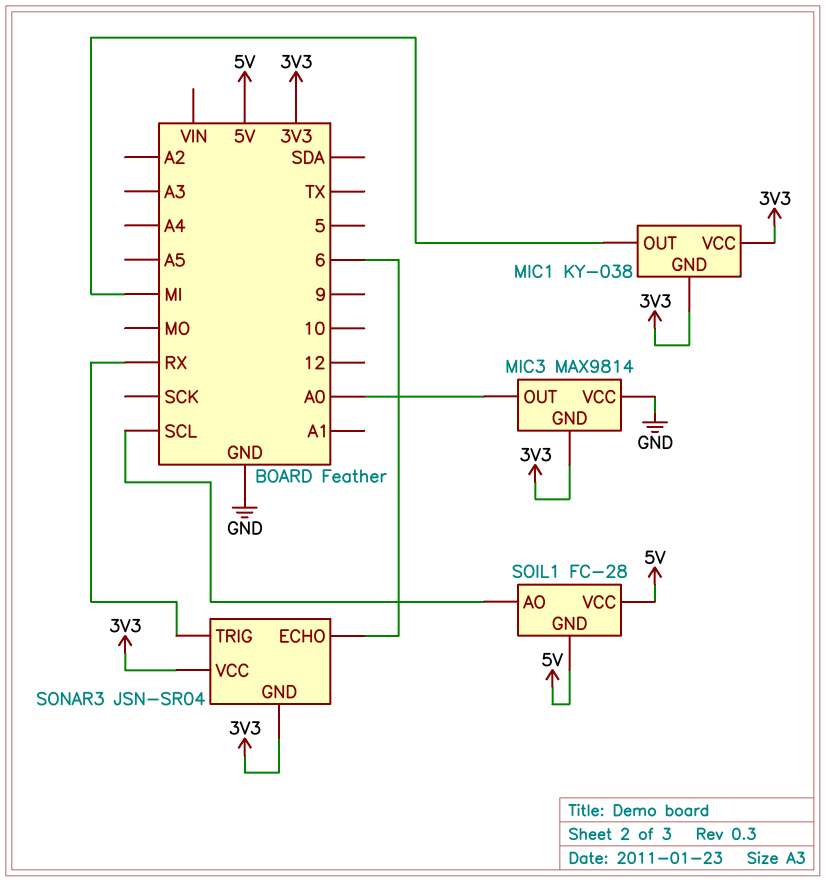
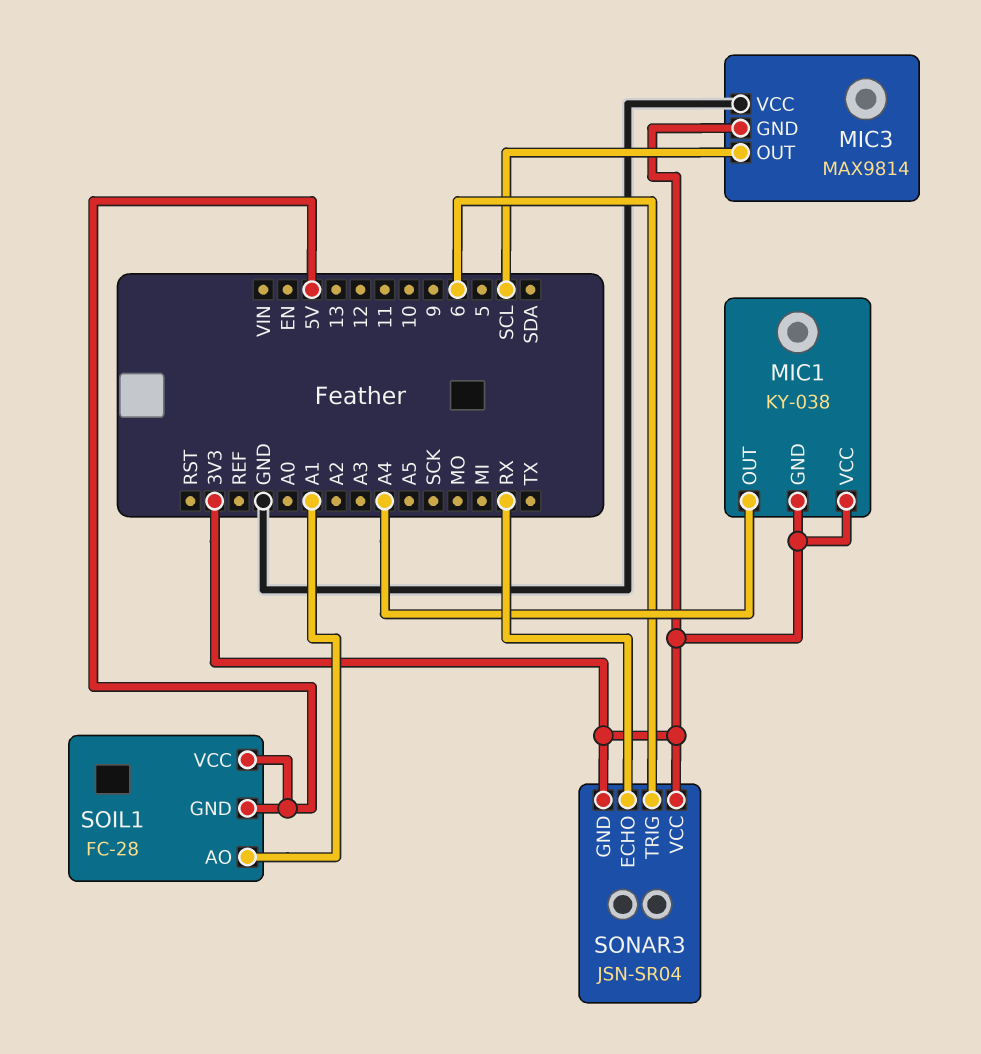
MIC1 pin OUT: MI -> A4
MIC3 pin OUT: A0 -> SCL
SOIL1 pin AO: SCL -> A1
SONAR3 pin ECHO: 6 -> RX
SONAR3 pin TRIG: RX -> 6

